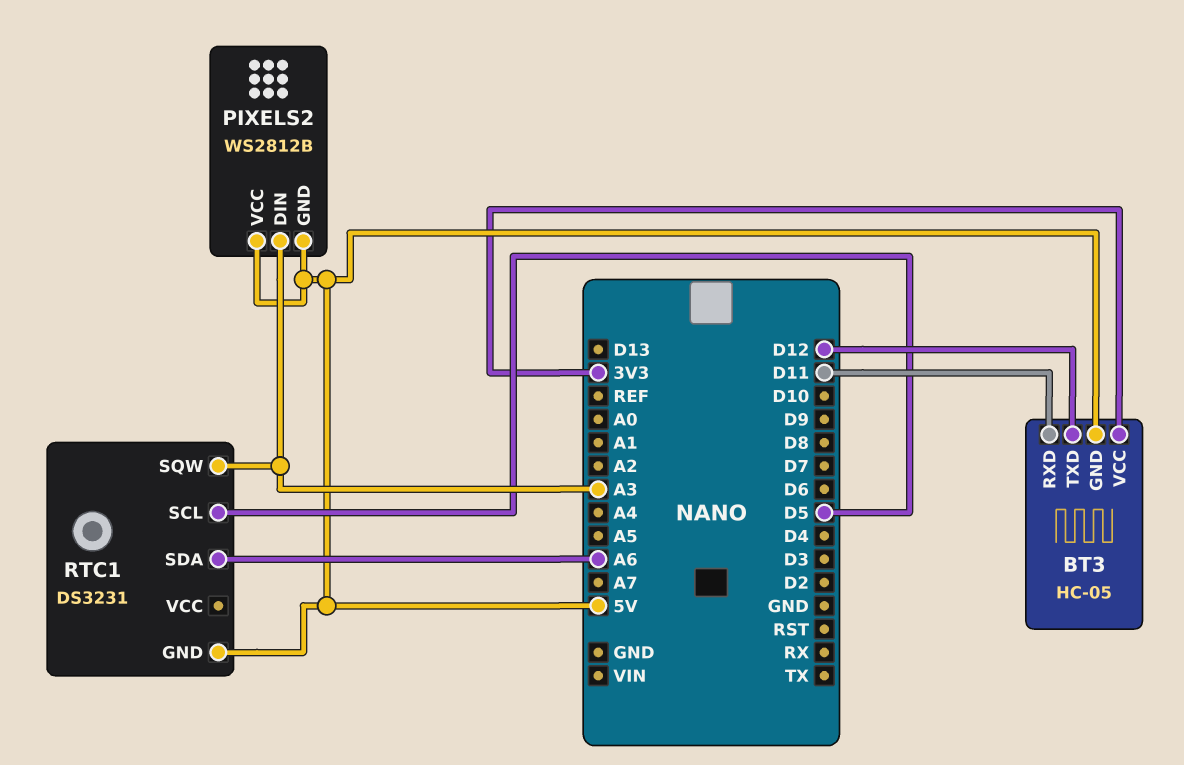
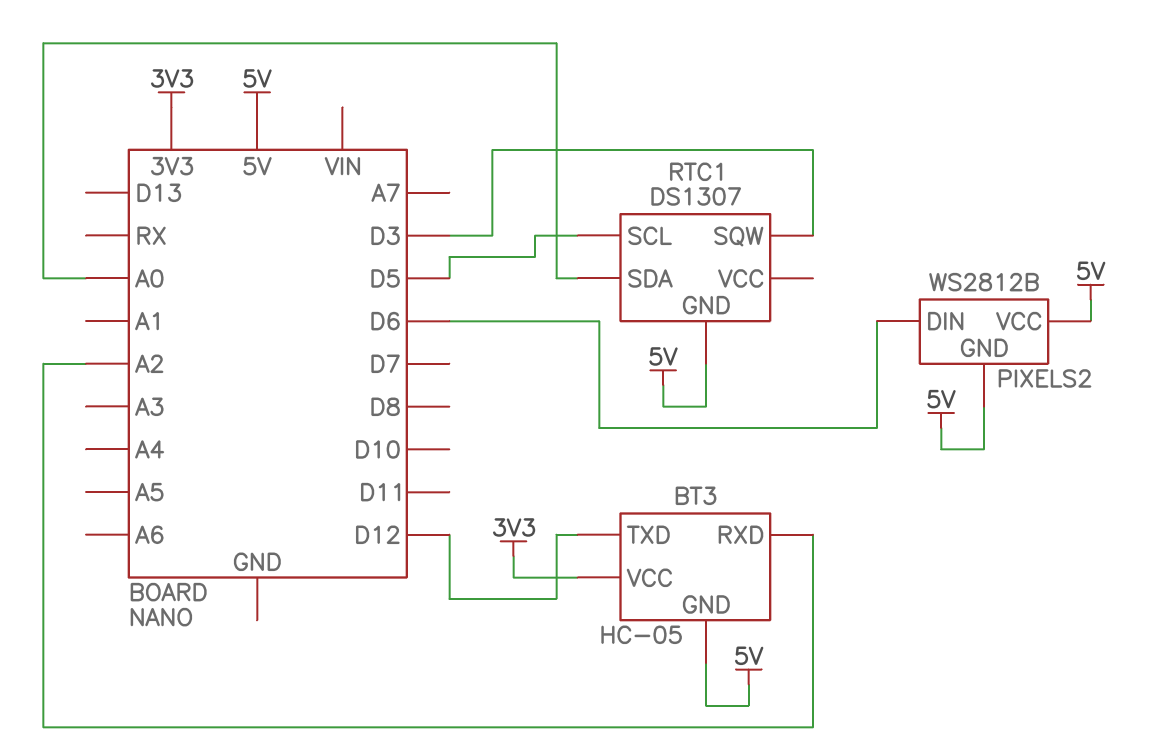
BT3 pin RXD: D11 -> A2
PIXELS2 pin DIN: A3 -> D6
RTC1: DS3231 -> DS1307
RTC1 pin SDA: A6 -> A0
RTC1 pin SQW: A3 -> D3

